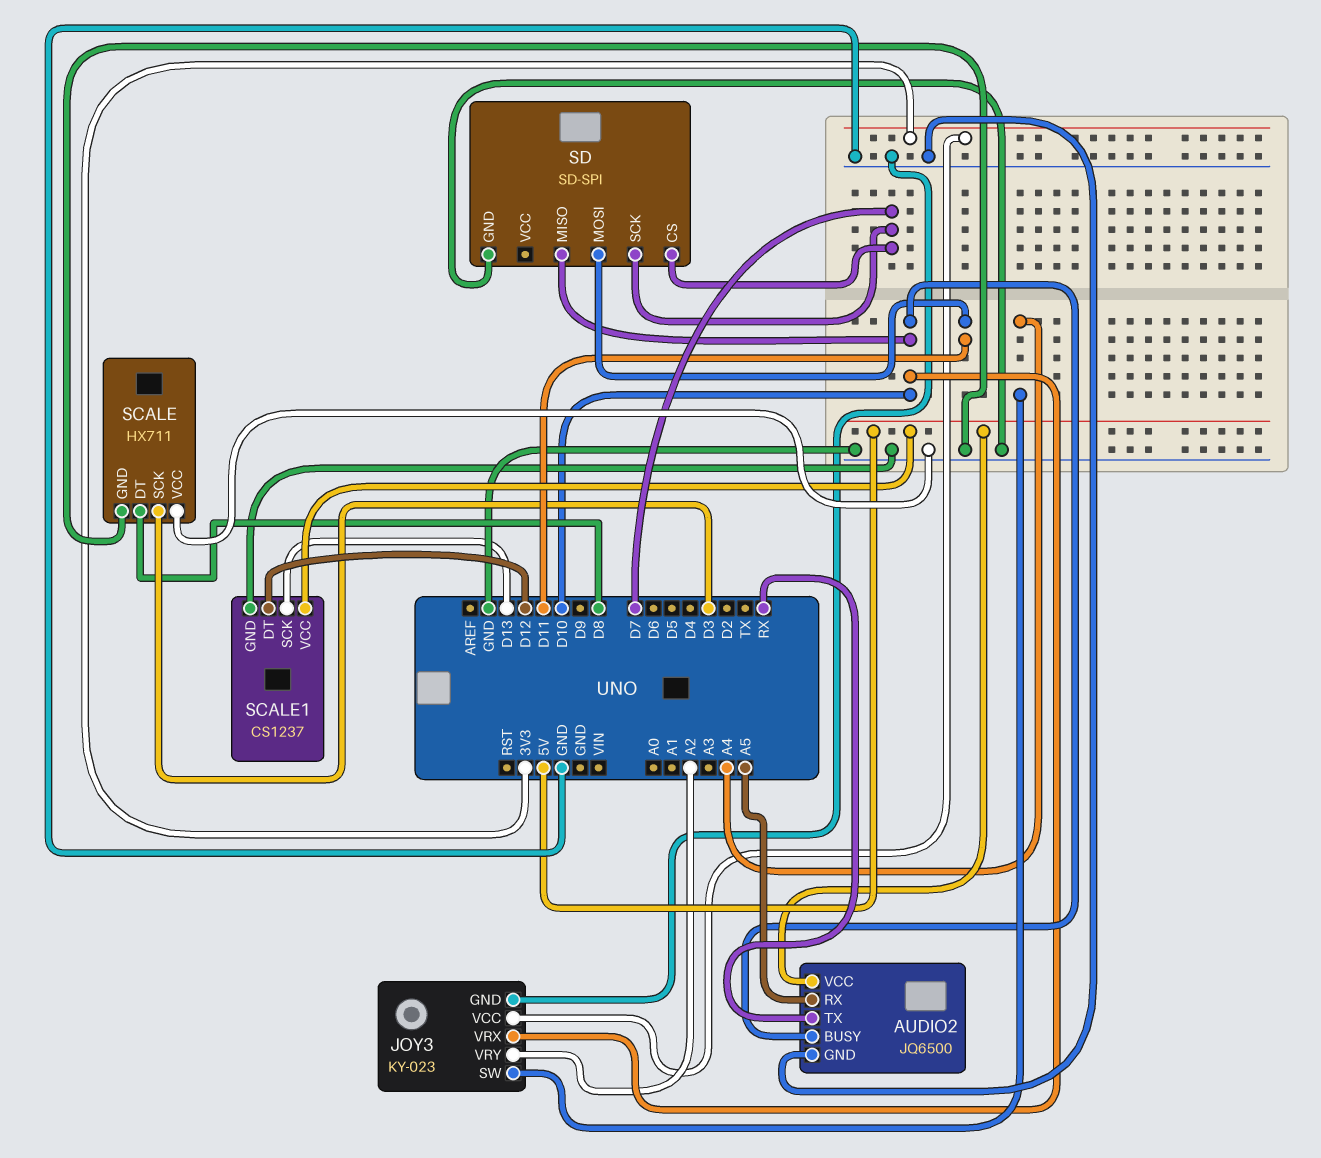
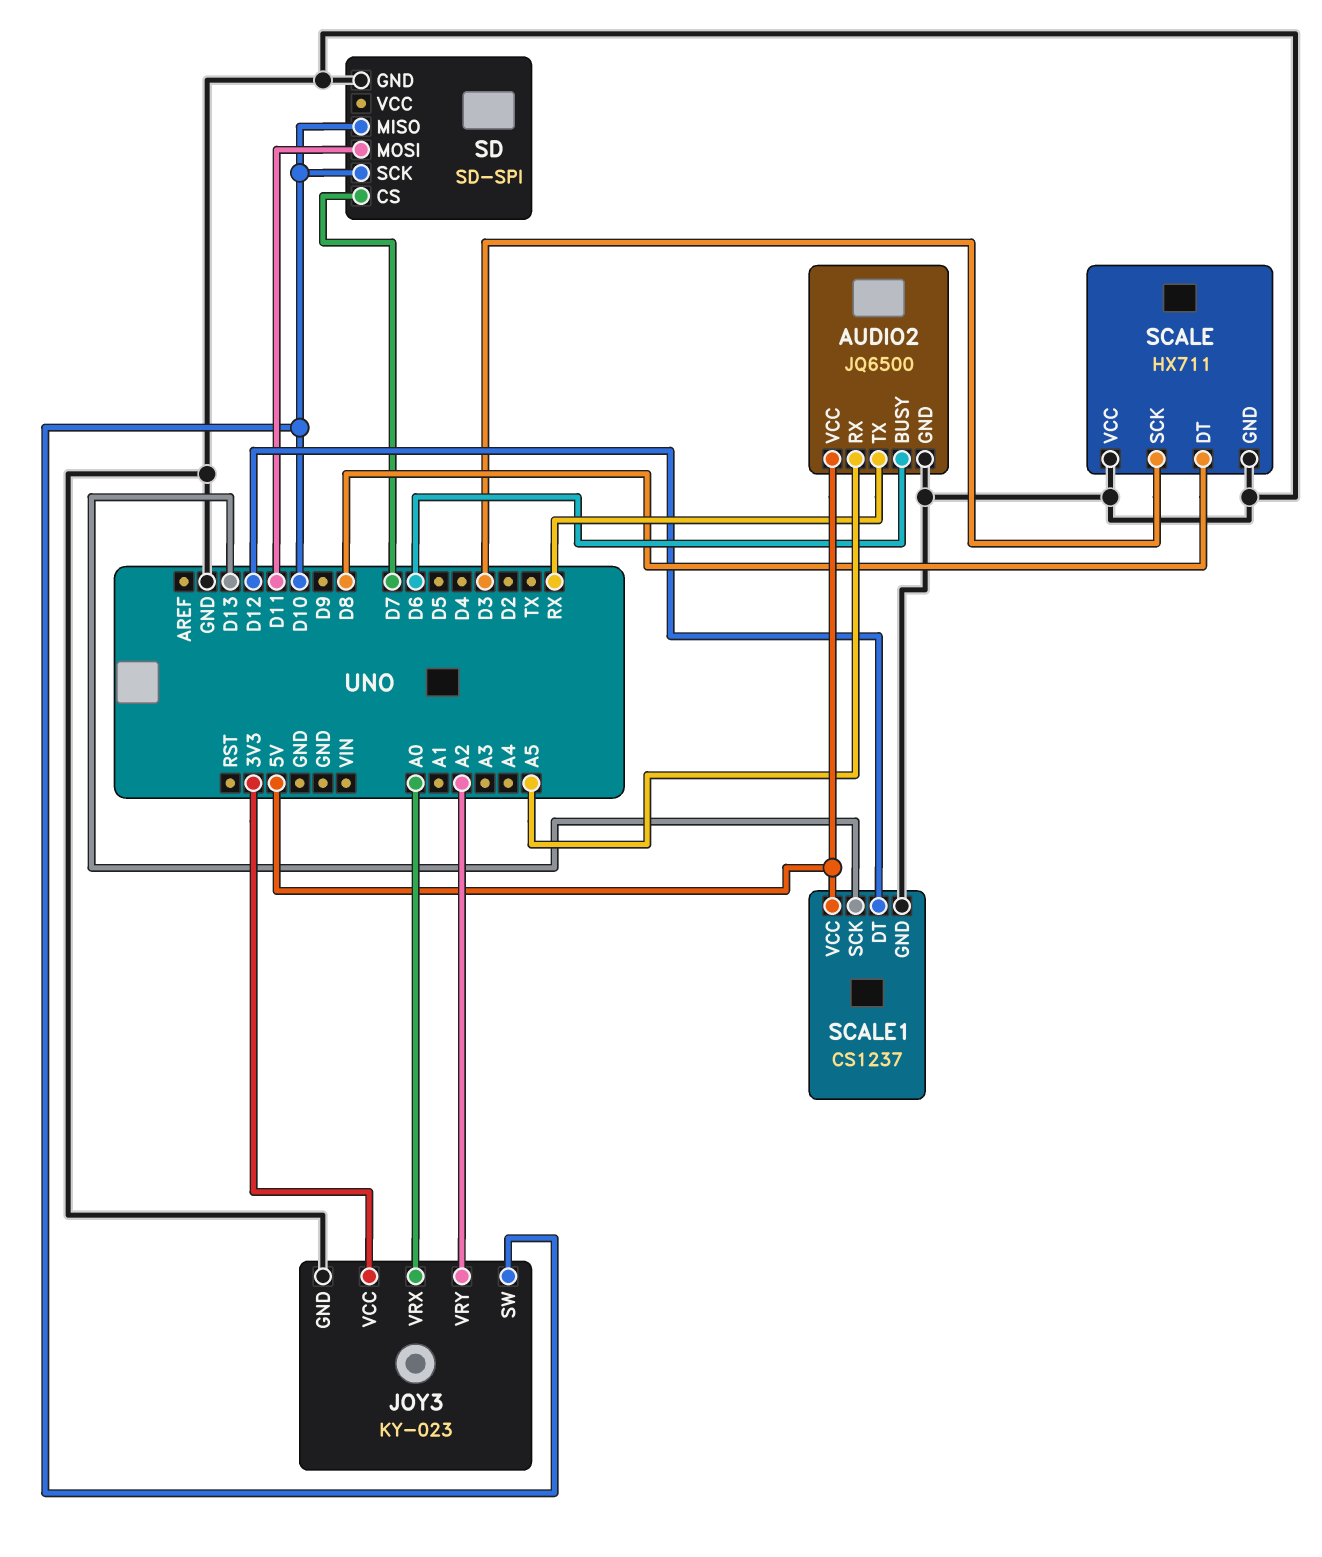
AUDIO2 pin BUSY: D10 -> D6
JOY3 pin SW: A4 -> D10
JOY3 pin VRX: D10 -> A0
SD pin SCK: D7 -> D10

